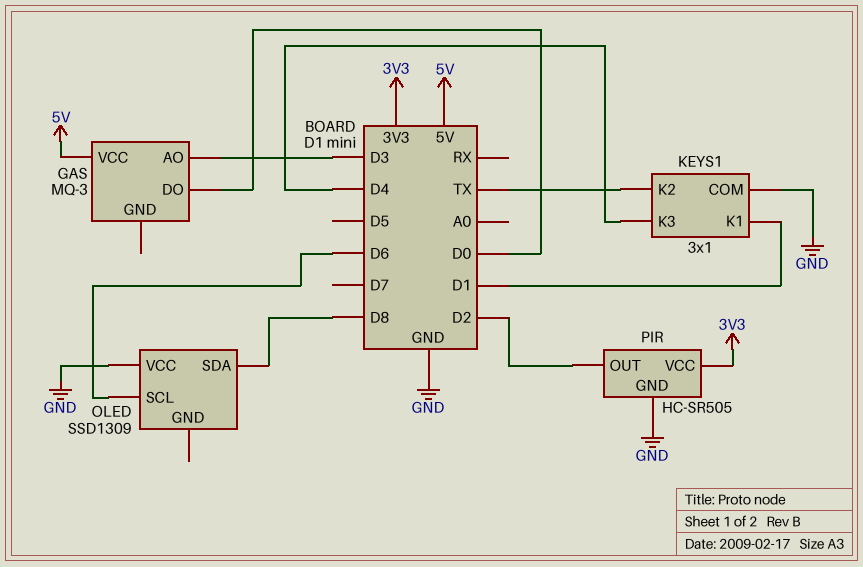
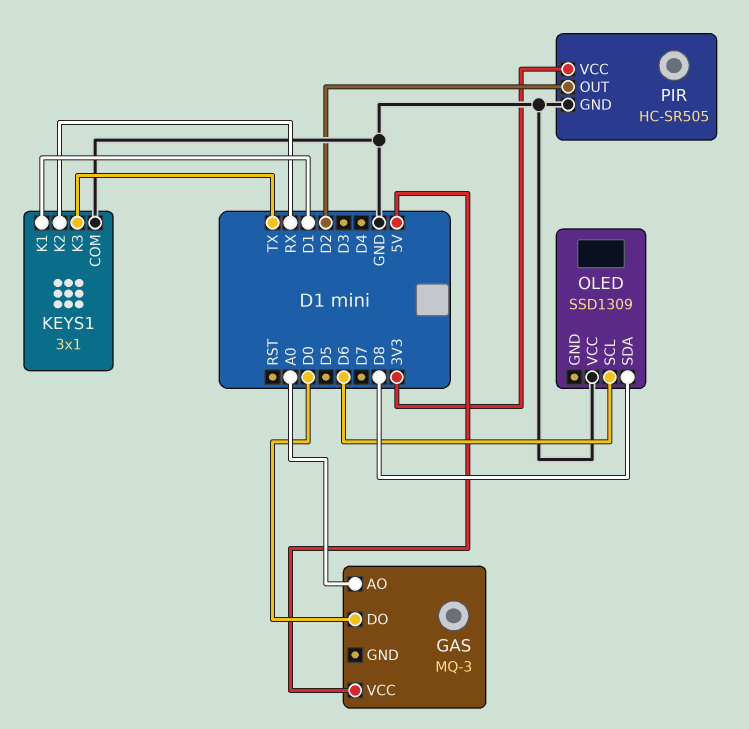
GAS pin AO: D3 -> A0
KEYS1 pin K2: TX -> RX
KEYS1 pin K3: D4 -> TX

